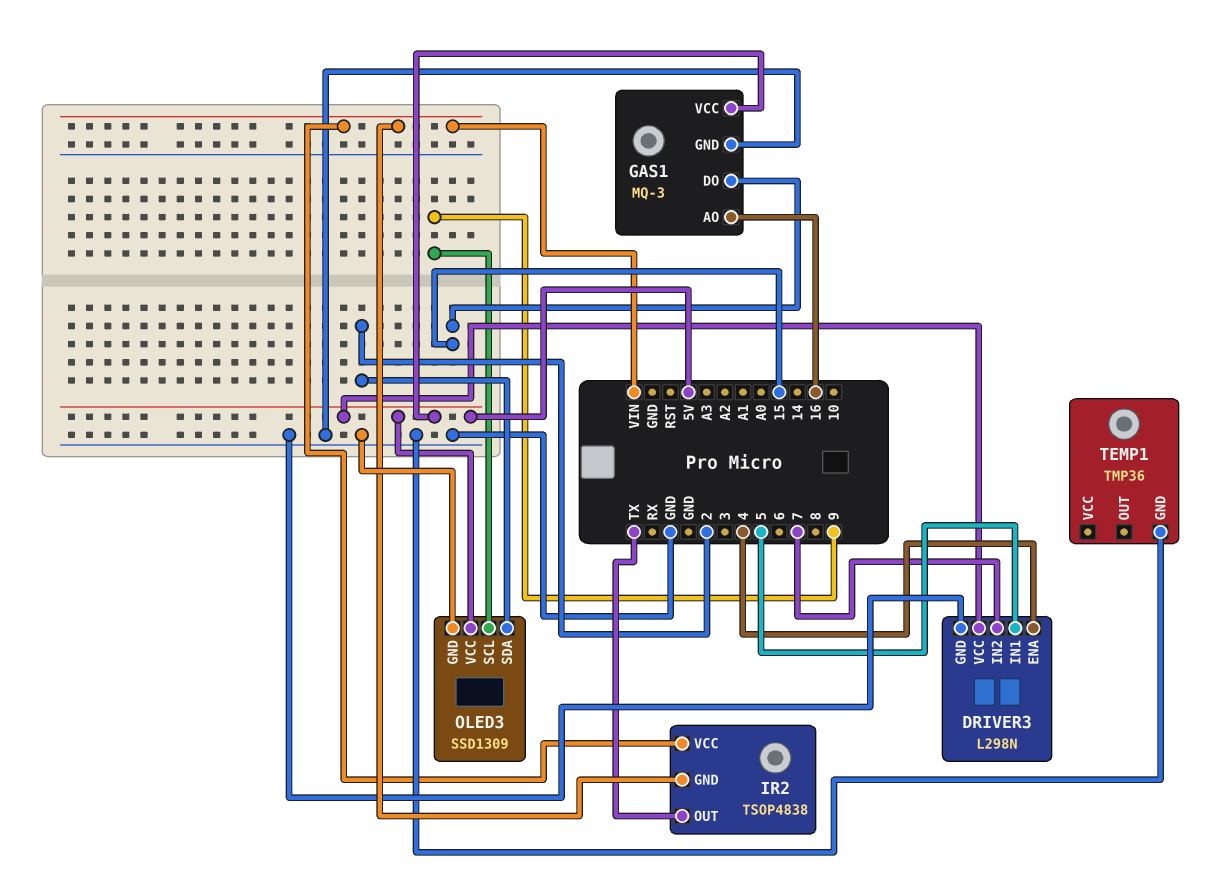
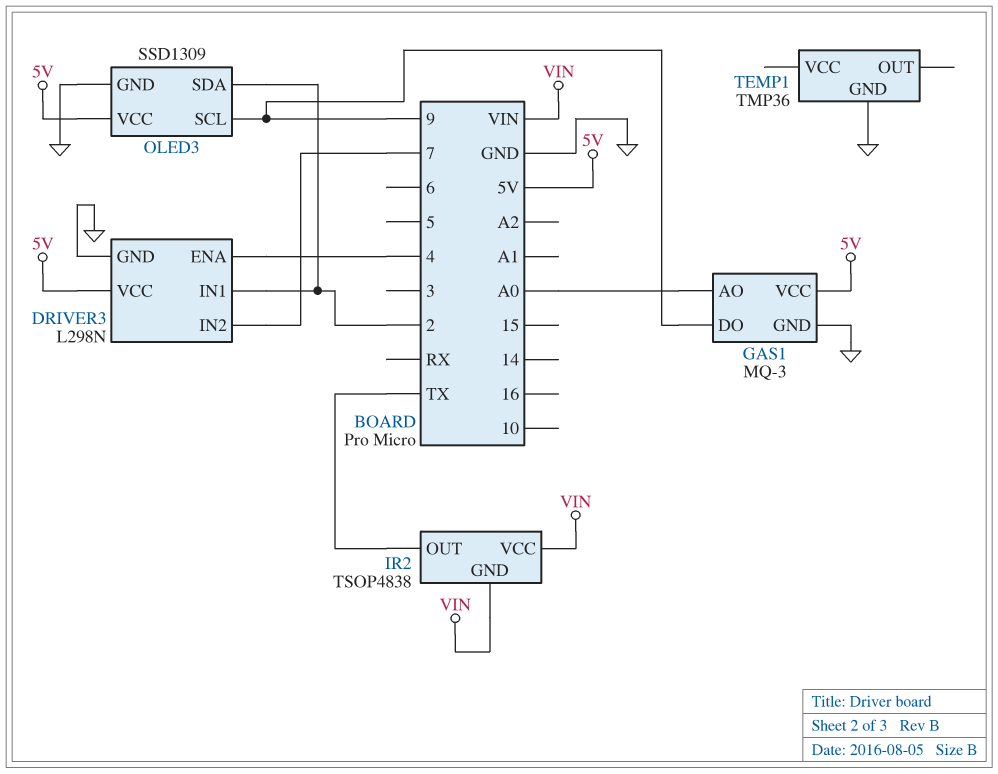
DRIVER3 pin IN1: 5 -> 2
GAS1 pin AO: 16 -> A0
GAS1 pin DO: 15 -> 9

